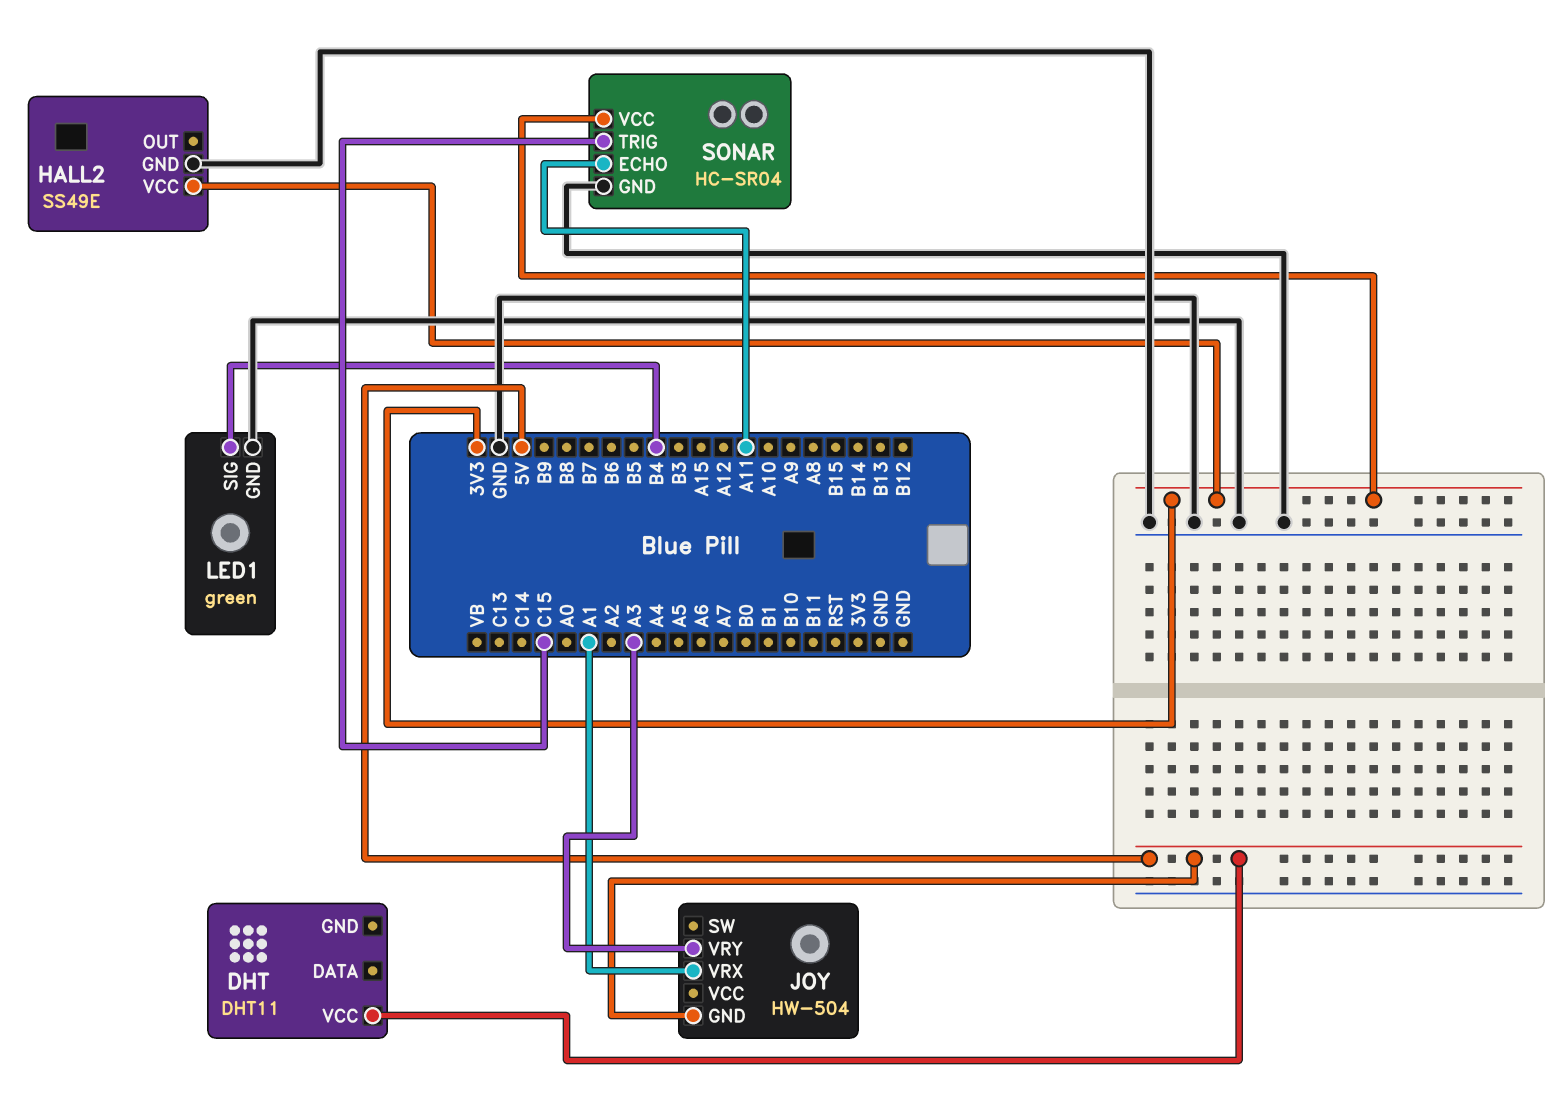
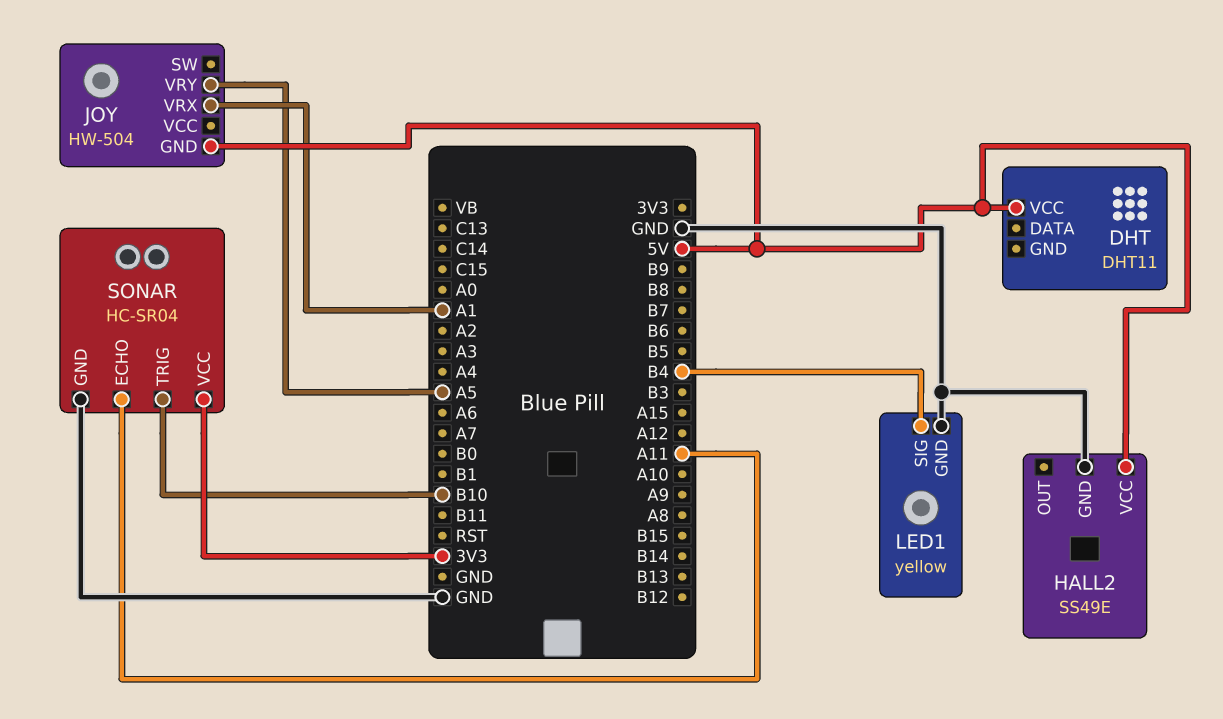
HALL2 pin VCC: 3V3 -> 5V
JOY pin VRY: A3 -> A5
LED1: green -> yellow
SONAR pin TRIG: C15 -> B10

